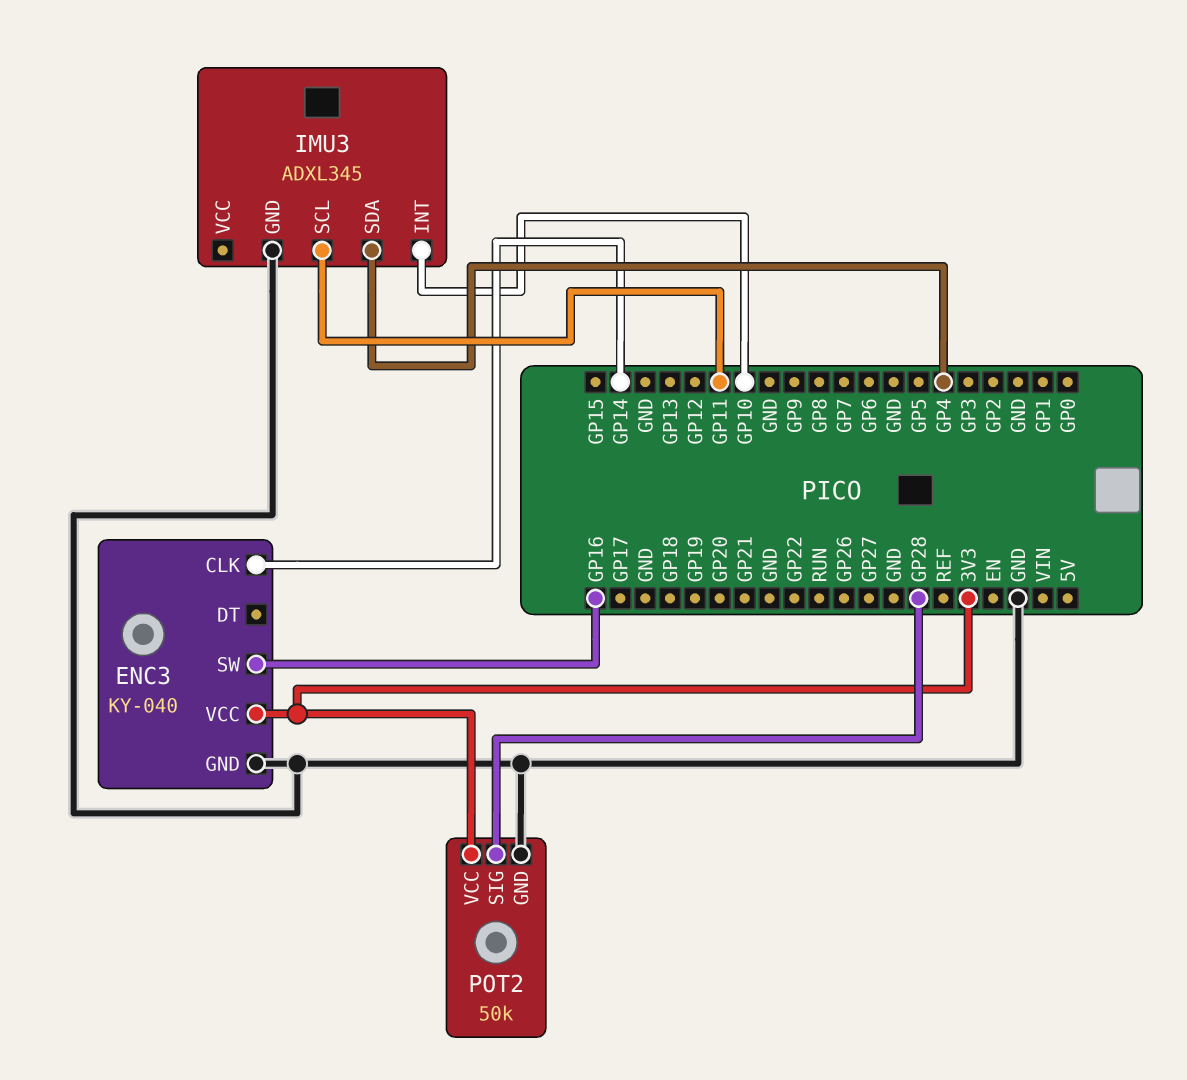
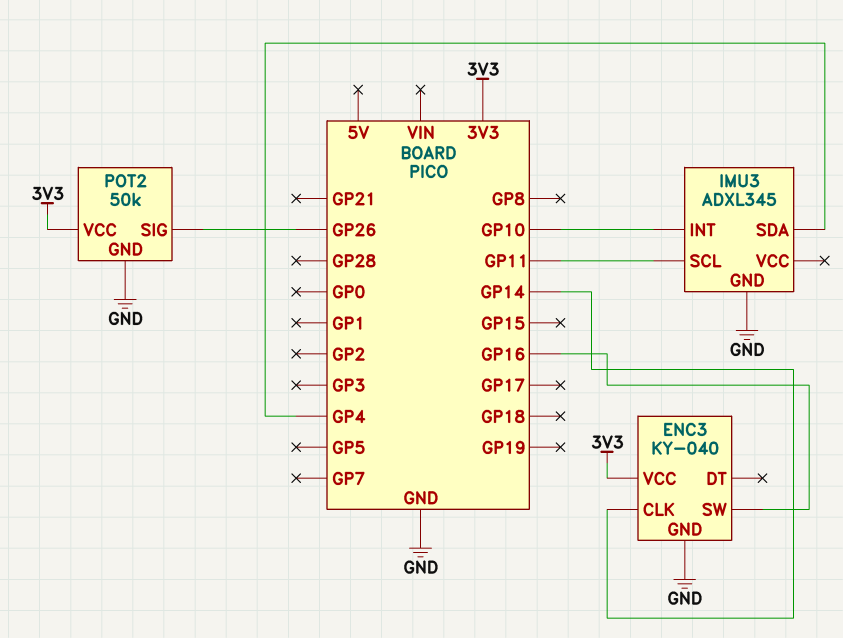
POT2 pin SIG: GP28 -> GP26

